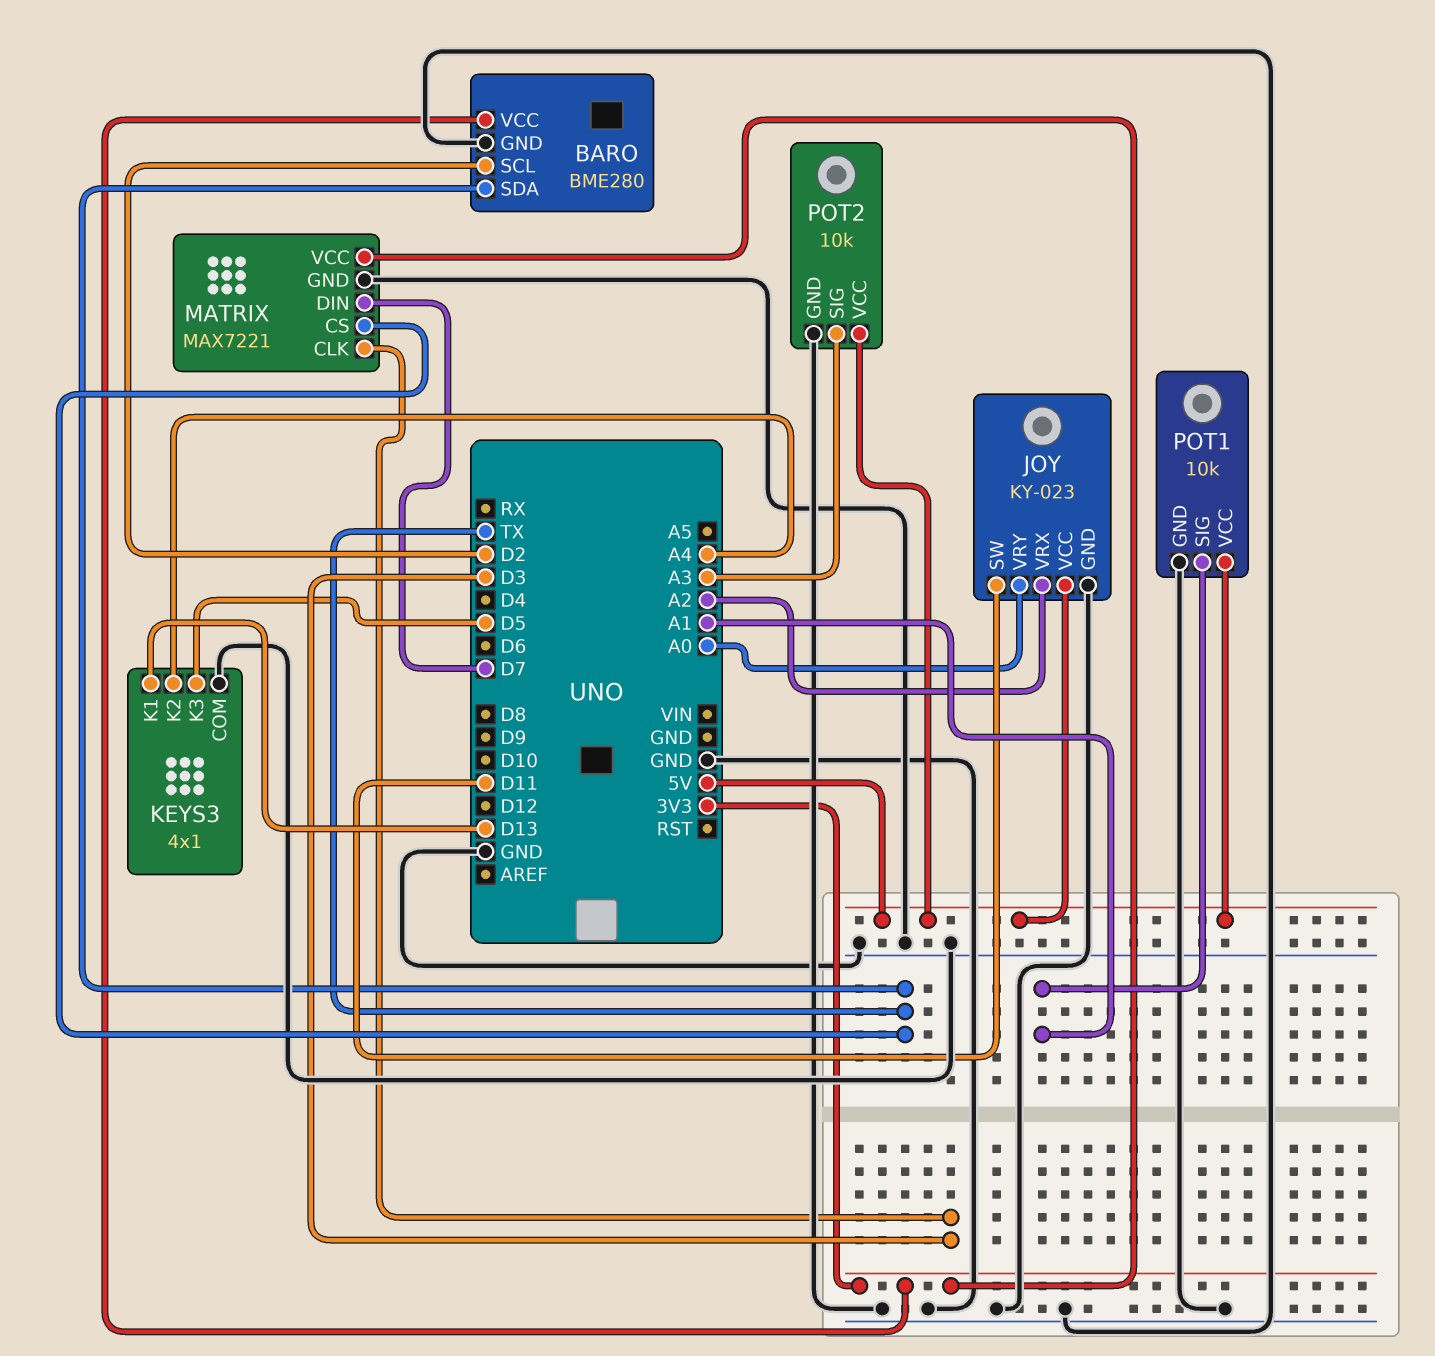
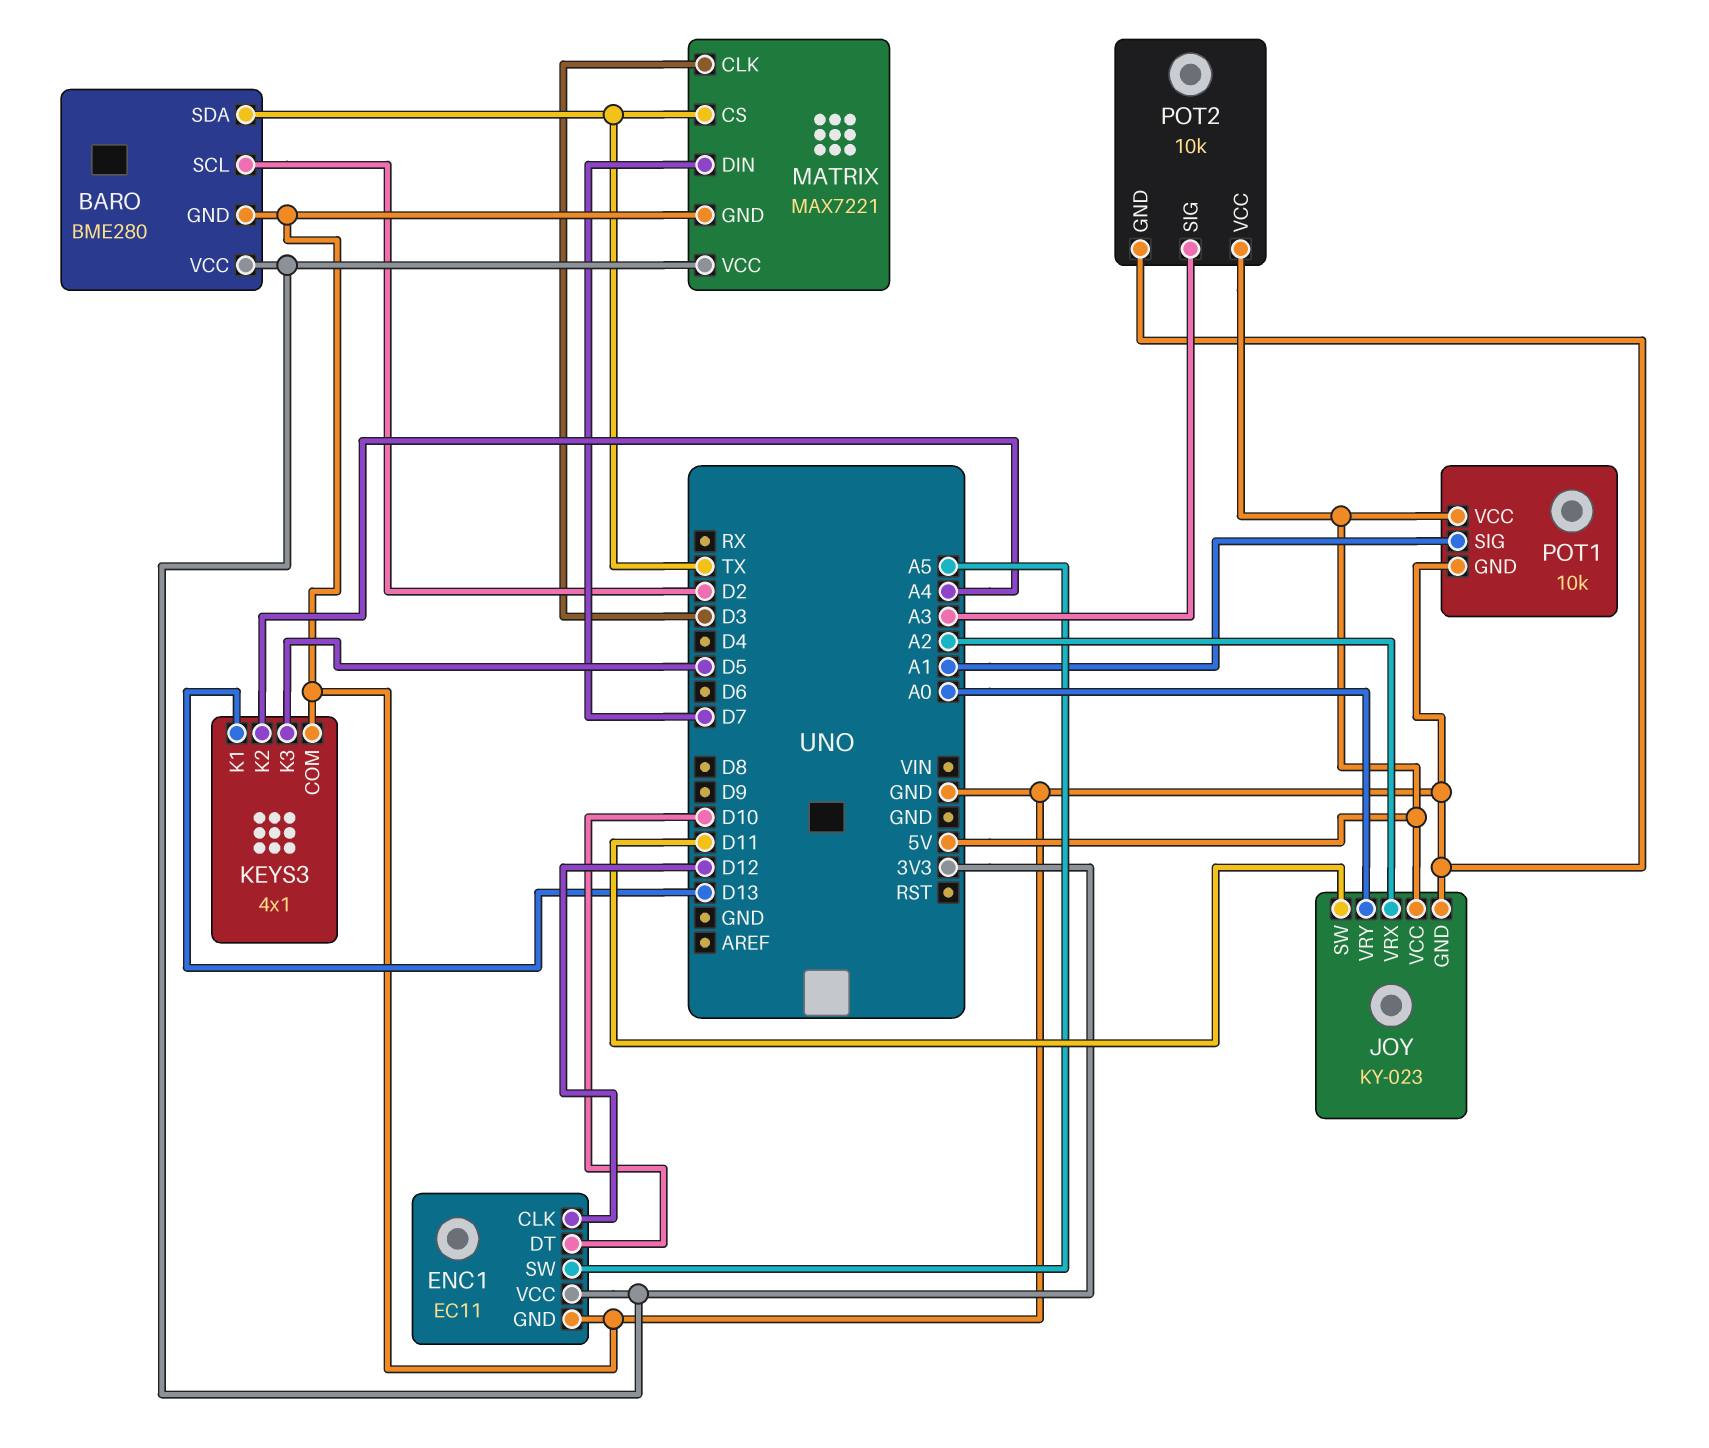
ENC1: none -> EC11
ENC1 pin CLK: none -> D12
ENC1 pin DT: none -> D10
ENC1 pin GND: none -> GND
ENC1 pin SW: none -> A5
ENC1 pin VCC: none -> 3V3

